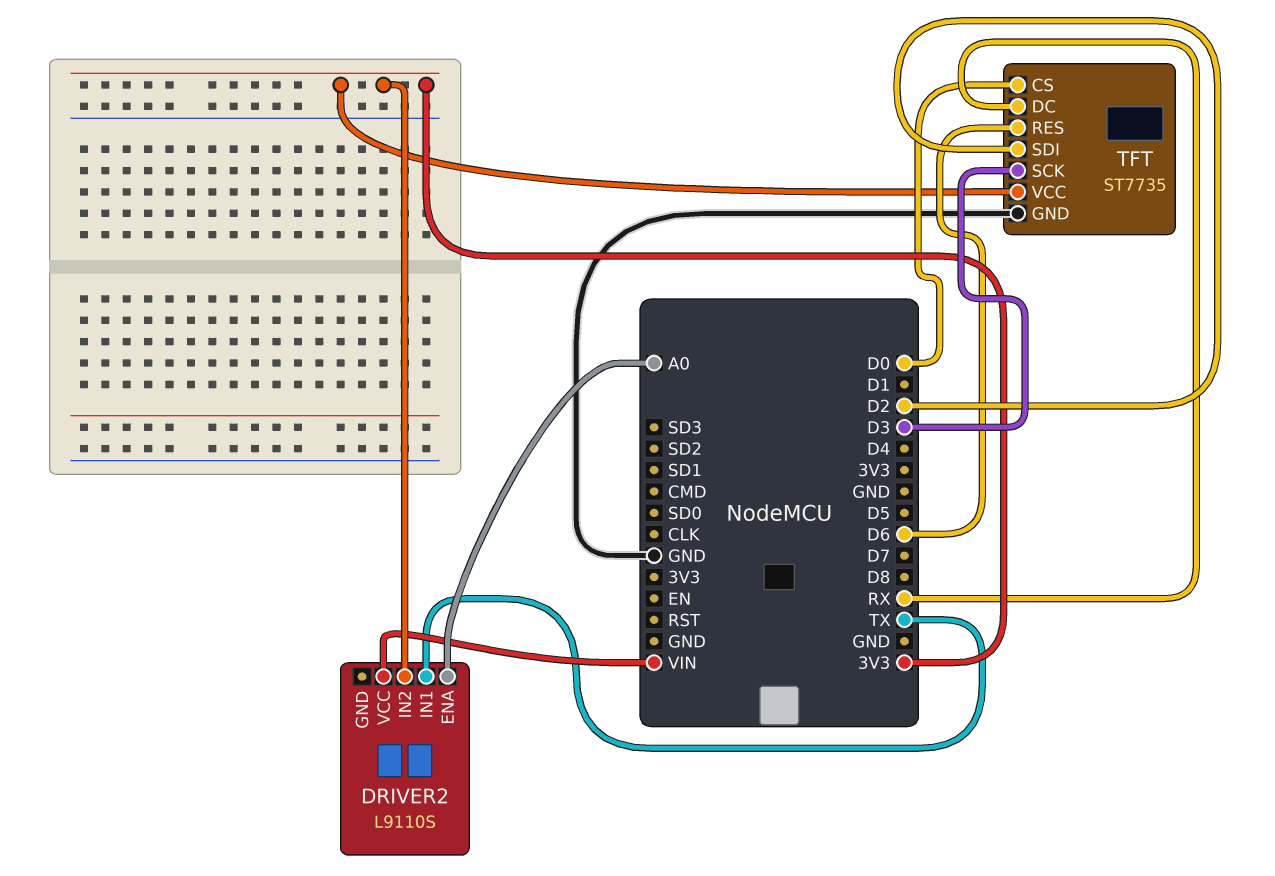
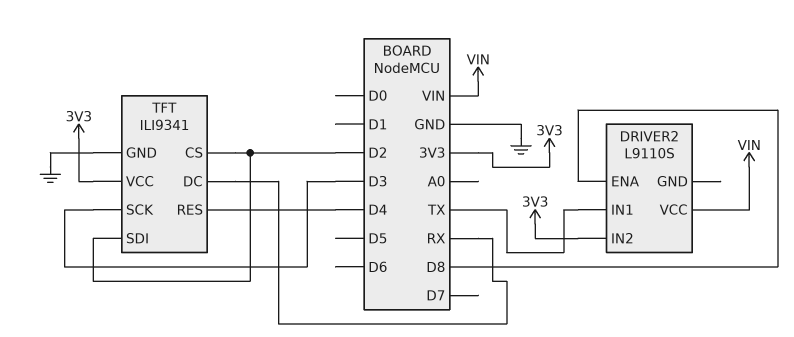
DRIVER2 pin ENA: A0 -> D8
TFT: ST7735 -> ILI9341
TFT pin CS: D0 -> D2
TFT pin RES: D6 -> D4

